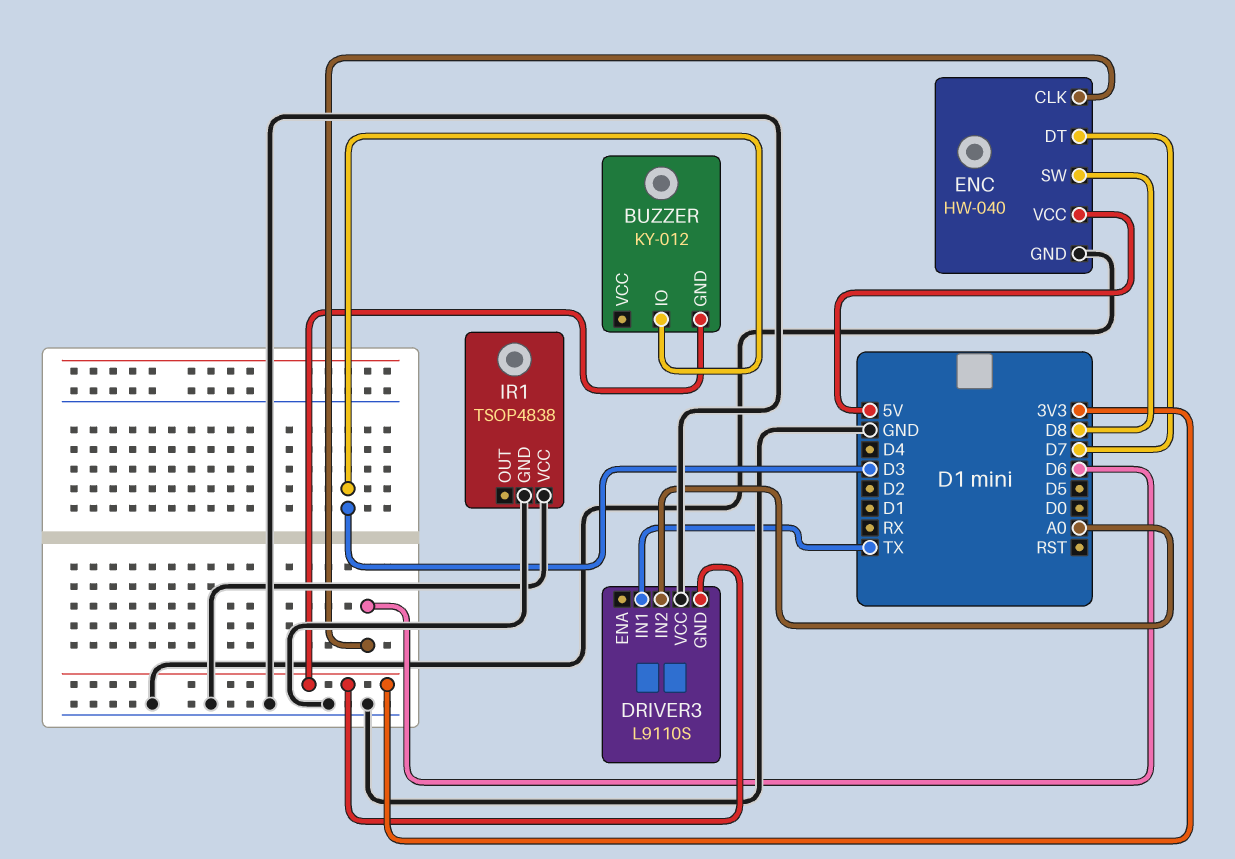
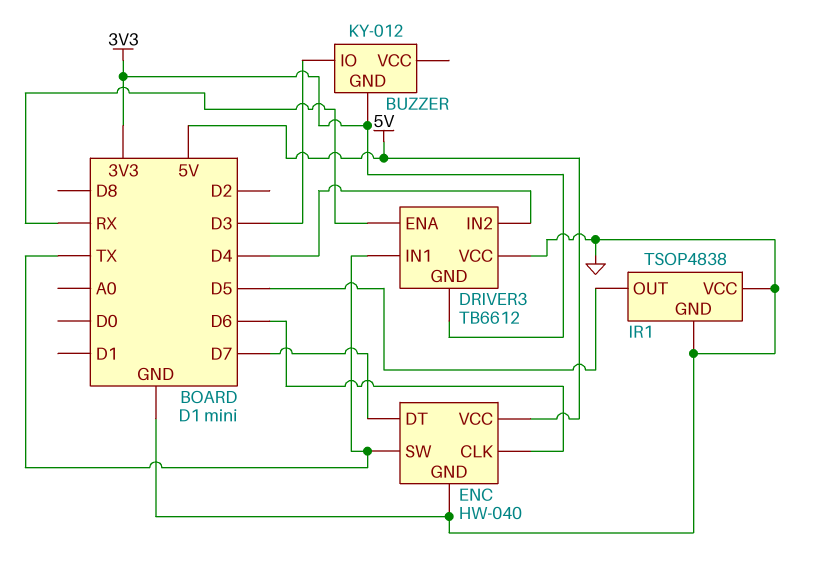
DRIVER3: L9110S -> TB6612
DRIVER3 pin ENA: none -> RX
DRIVER3 pin IN2: A0 -> D4
ENC pin SW: D8 -> TX
IR1 pin OUT: none -> D5

